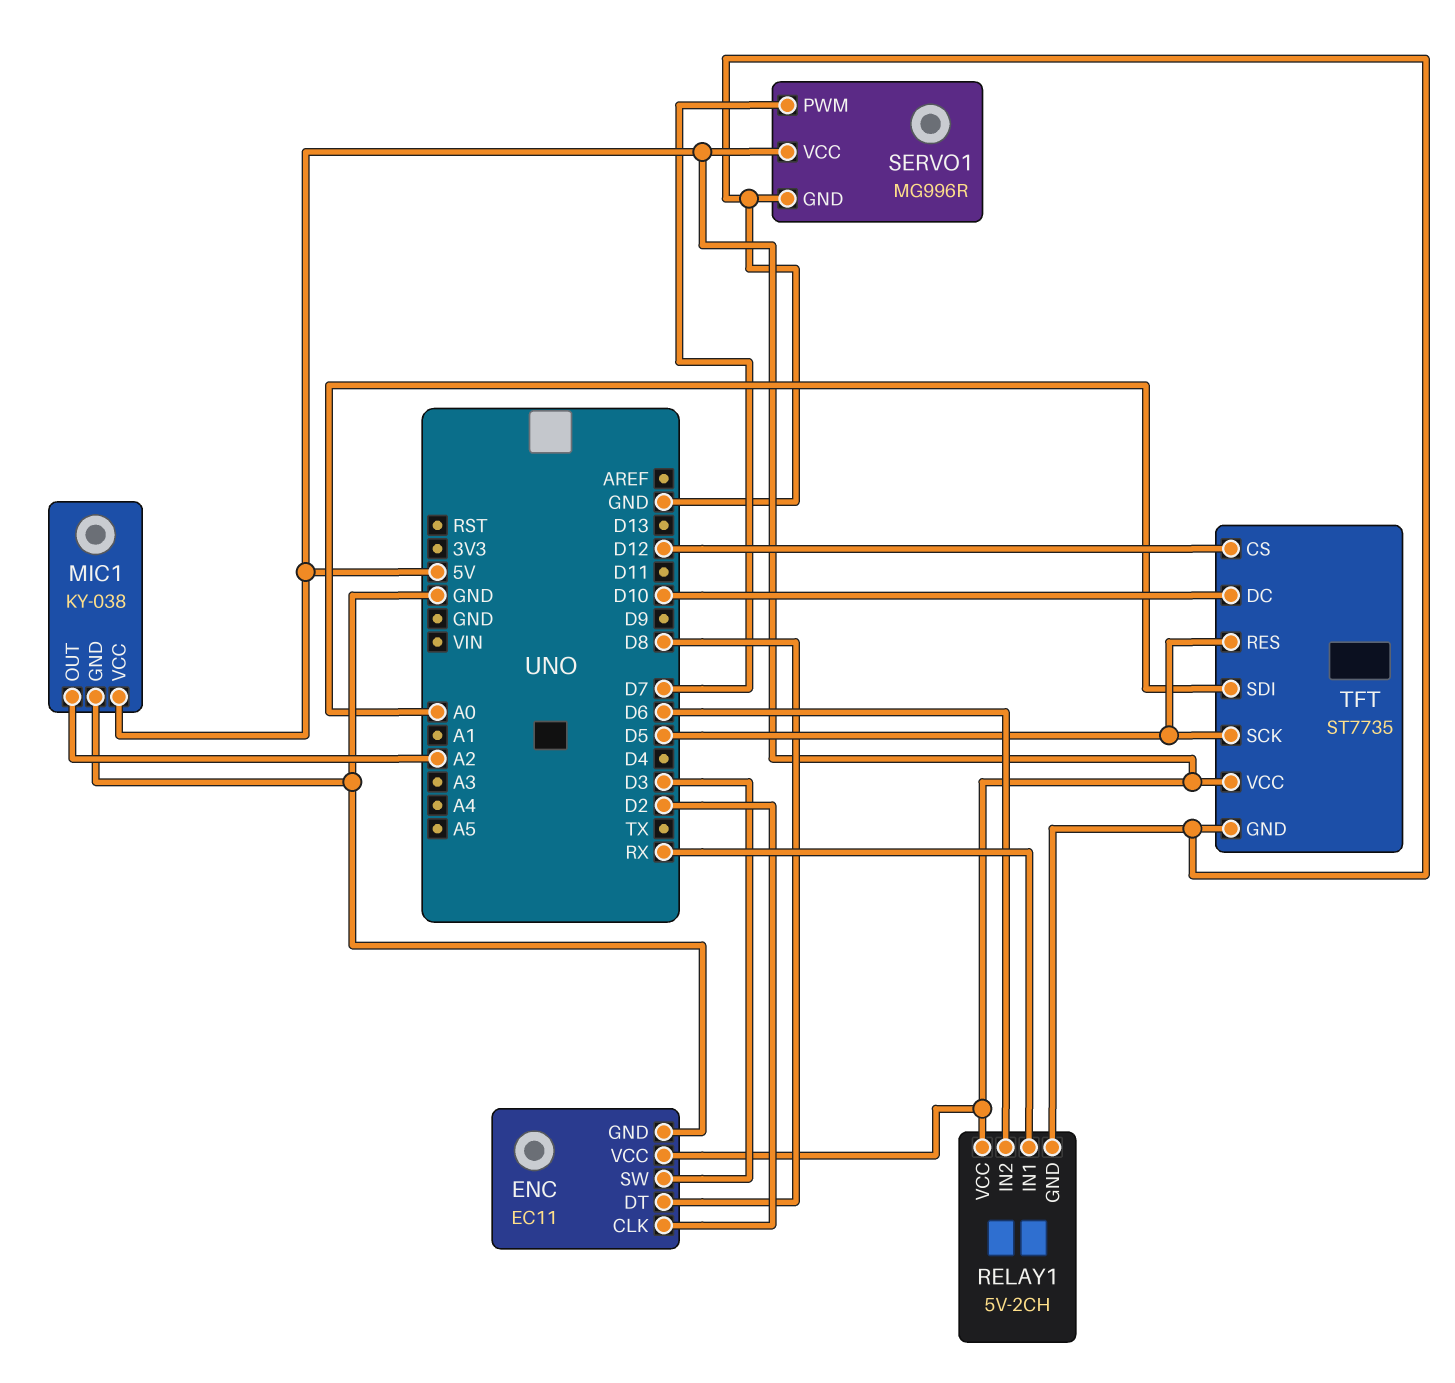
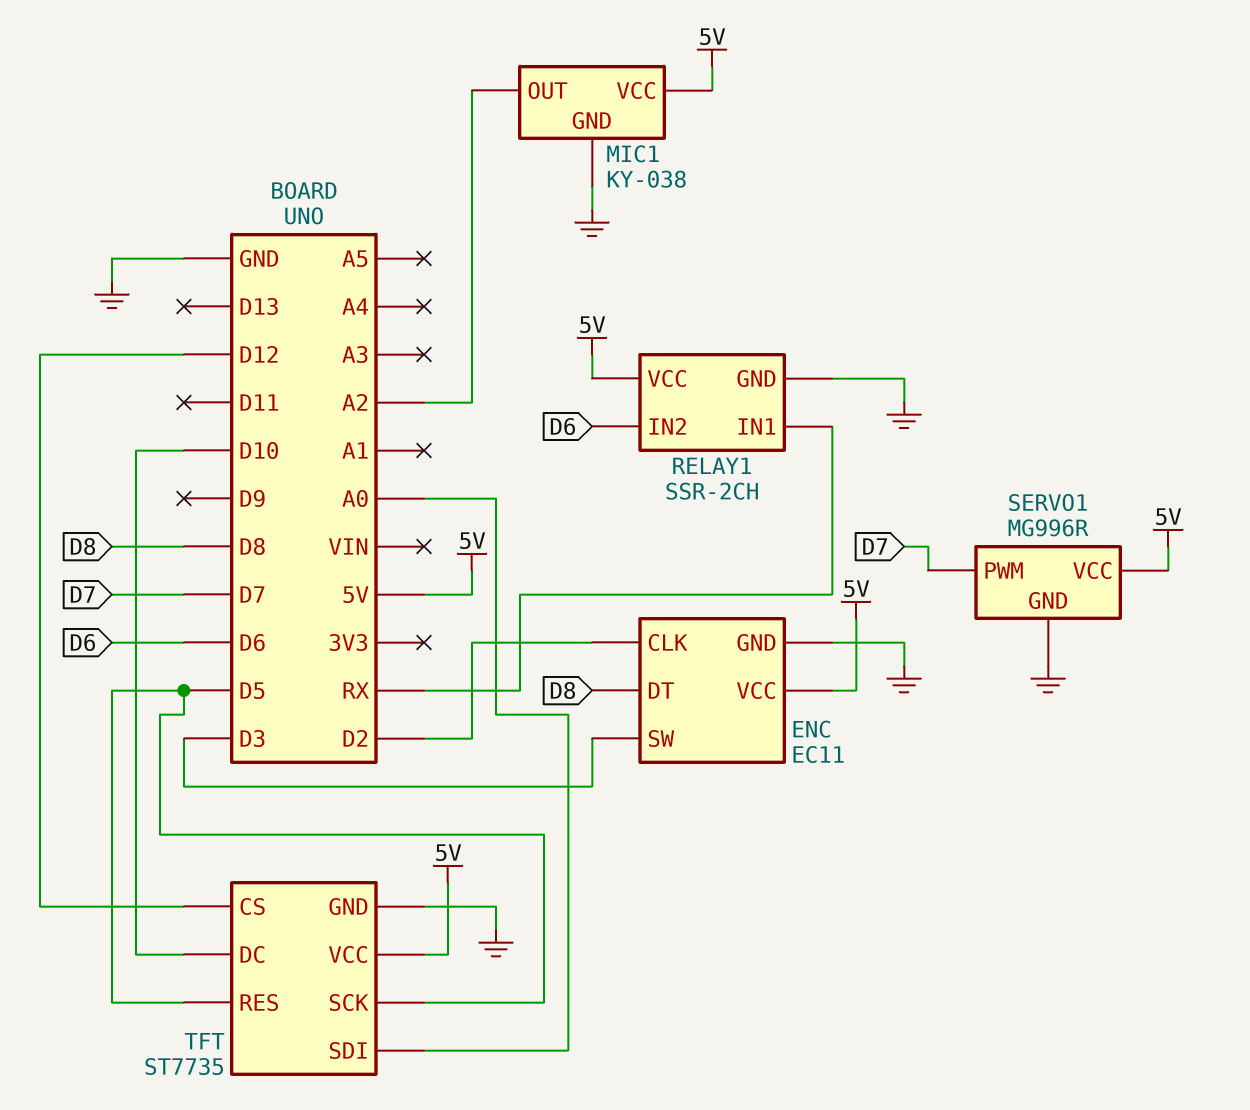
RELAY1: 5V-2CH -> SSR-2CH

